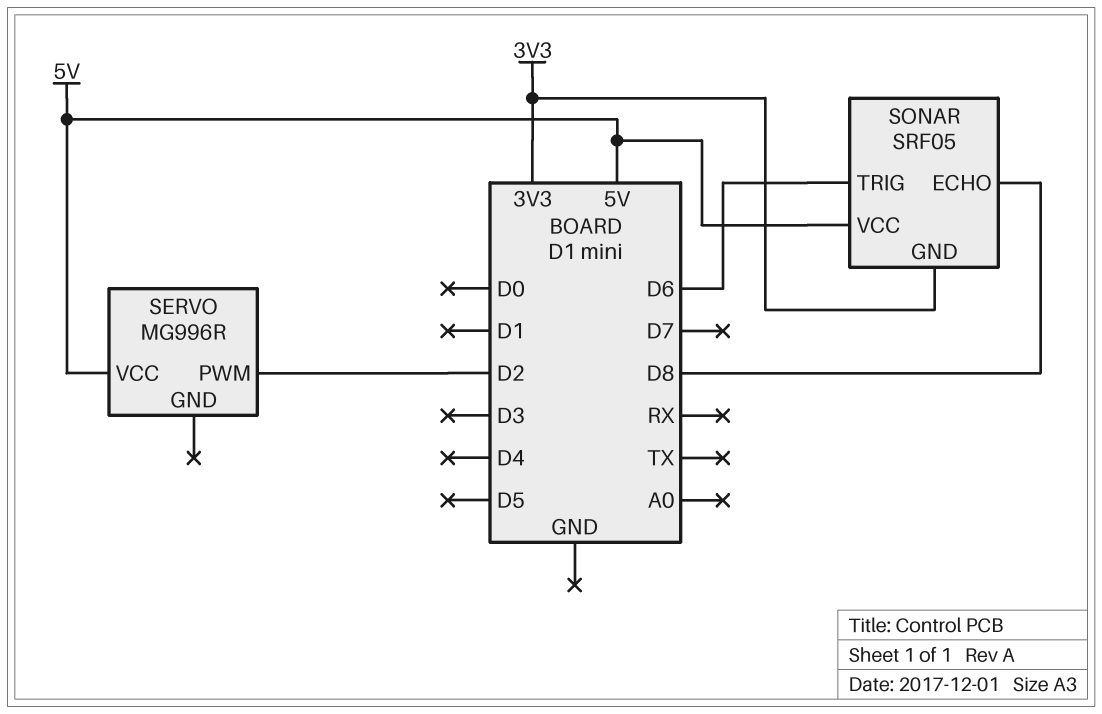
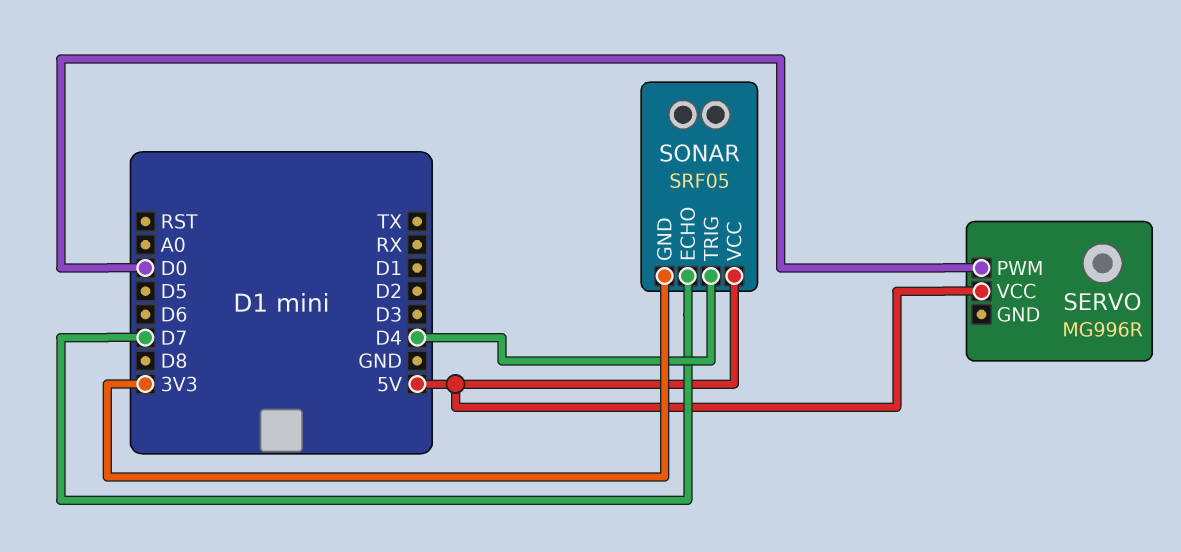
SERVO pin PWM: D2 -> D0
SONAR pin ECHO: D8 -> D7
SONAR pin TRIG: D6 -> D4

